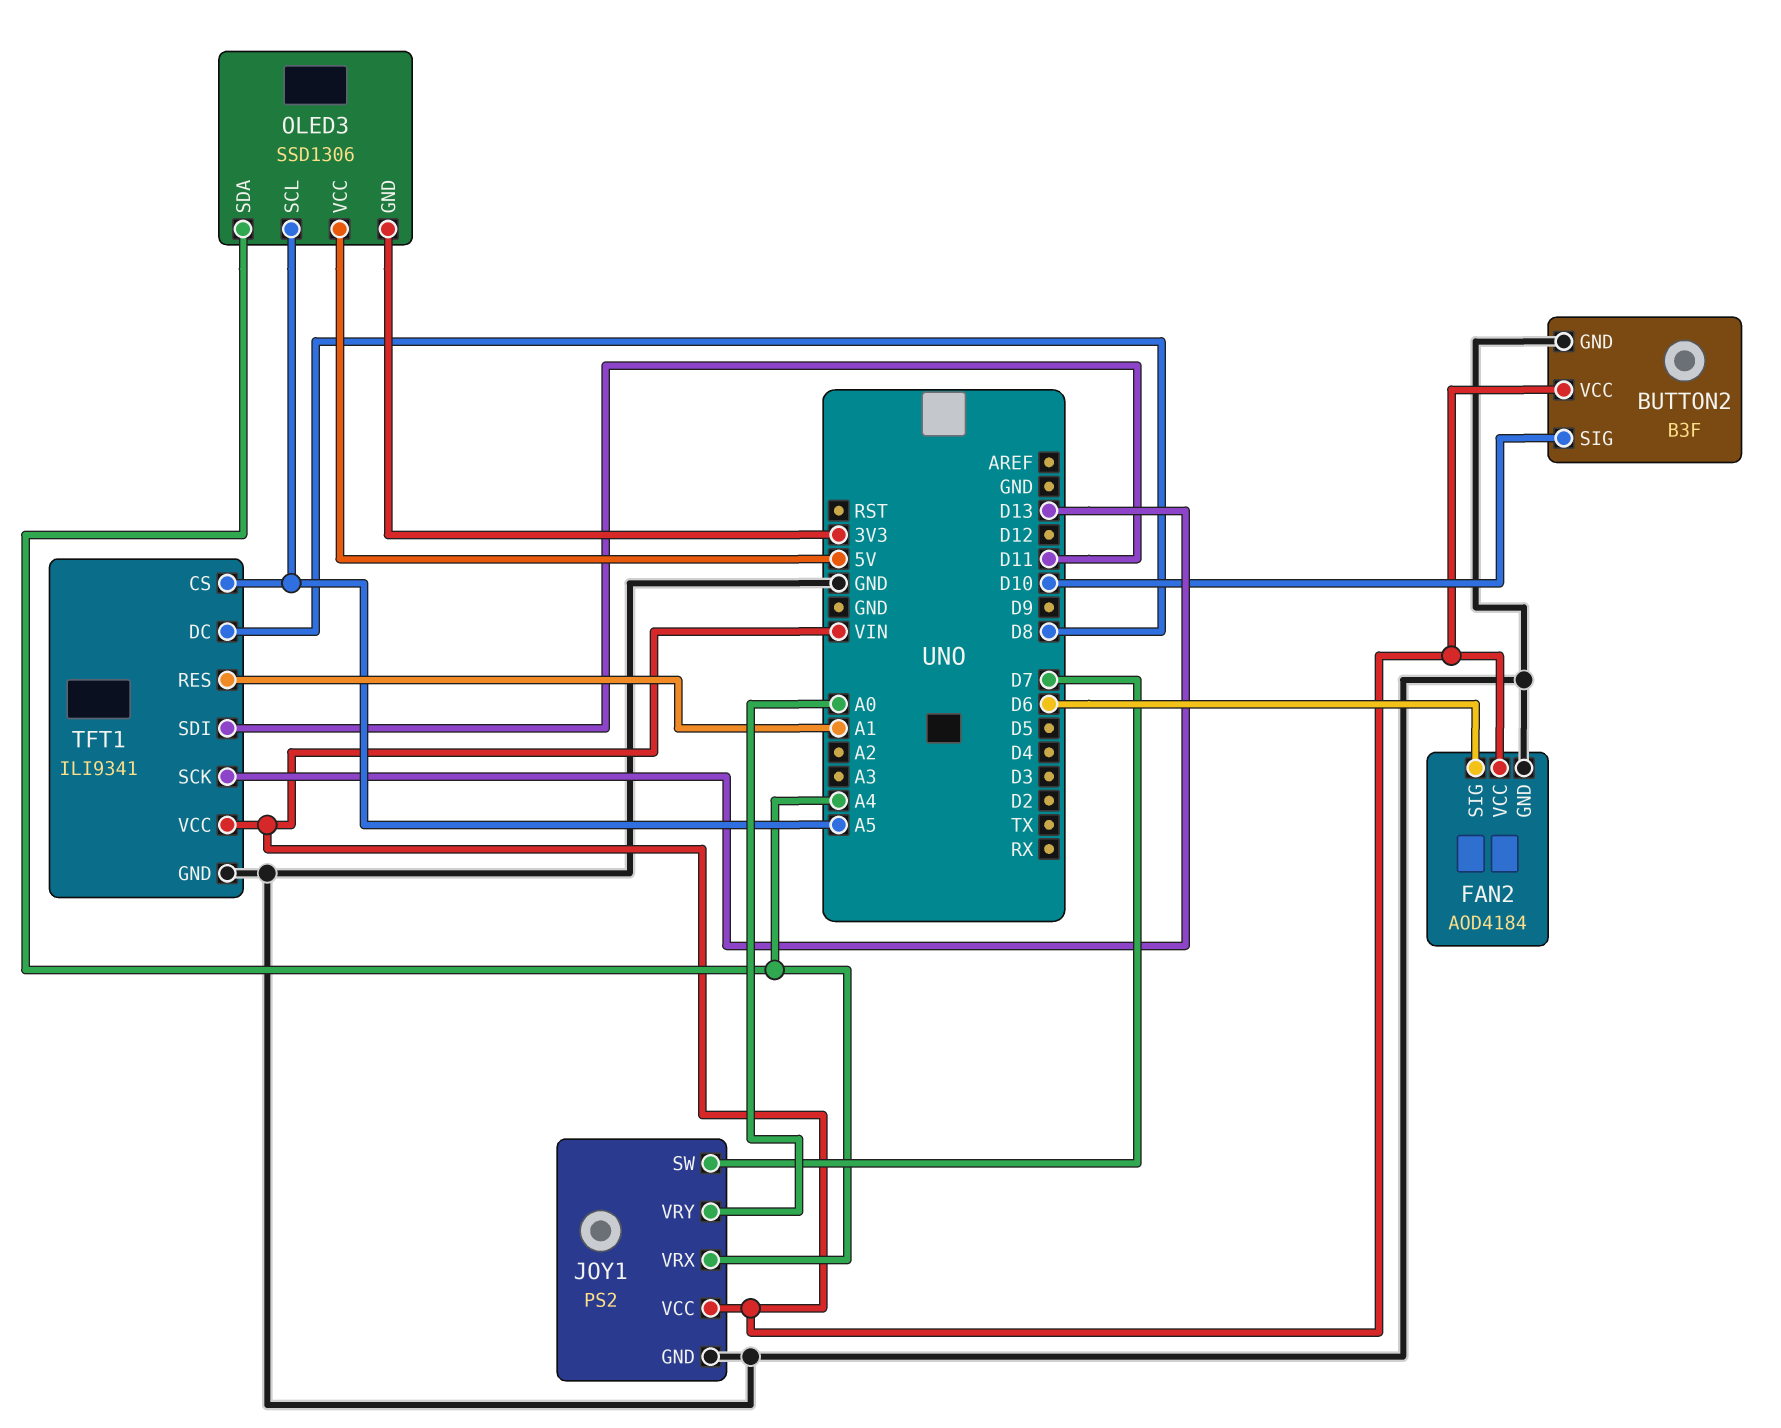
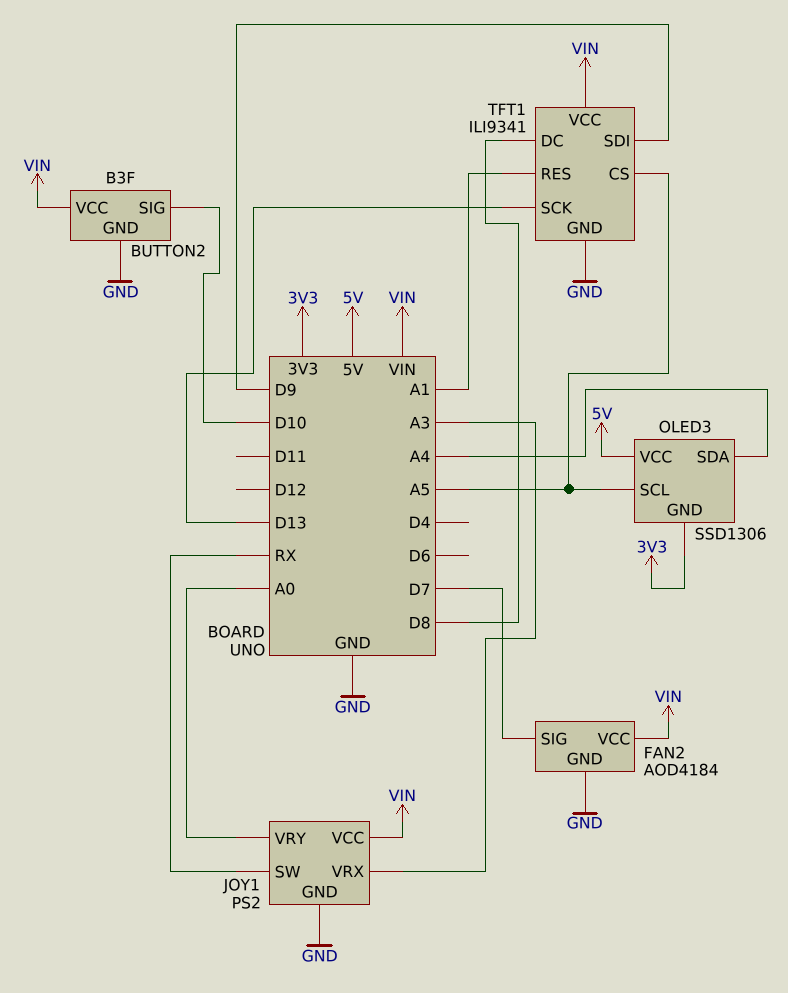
FAN2 pin SIG: D6 -> D7
JOY1 pin SW: D7 -> RX
JOY1 pin VRX: A4 -> A3
TFT1 pin SDI: D11 -> D9

